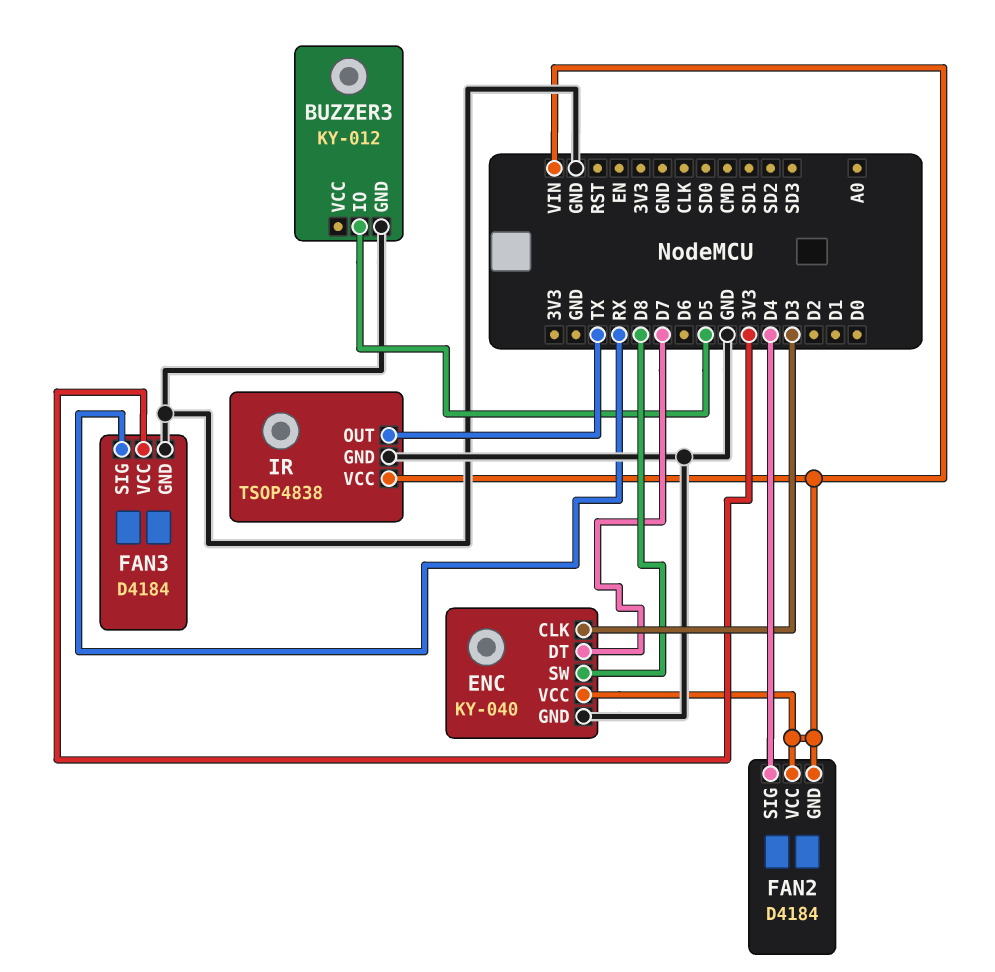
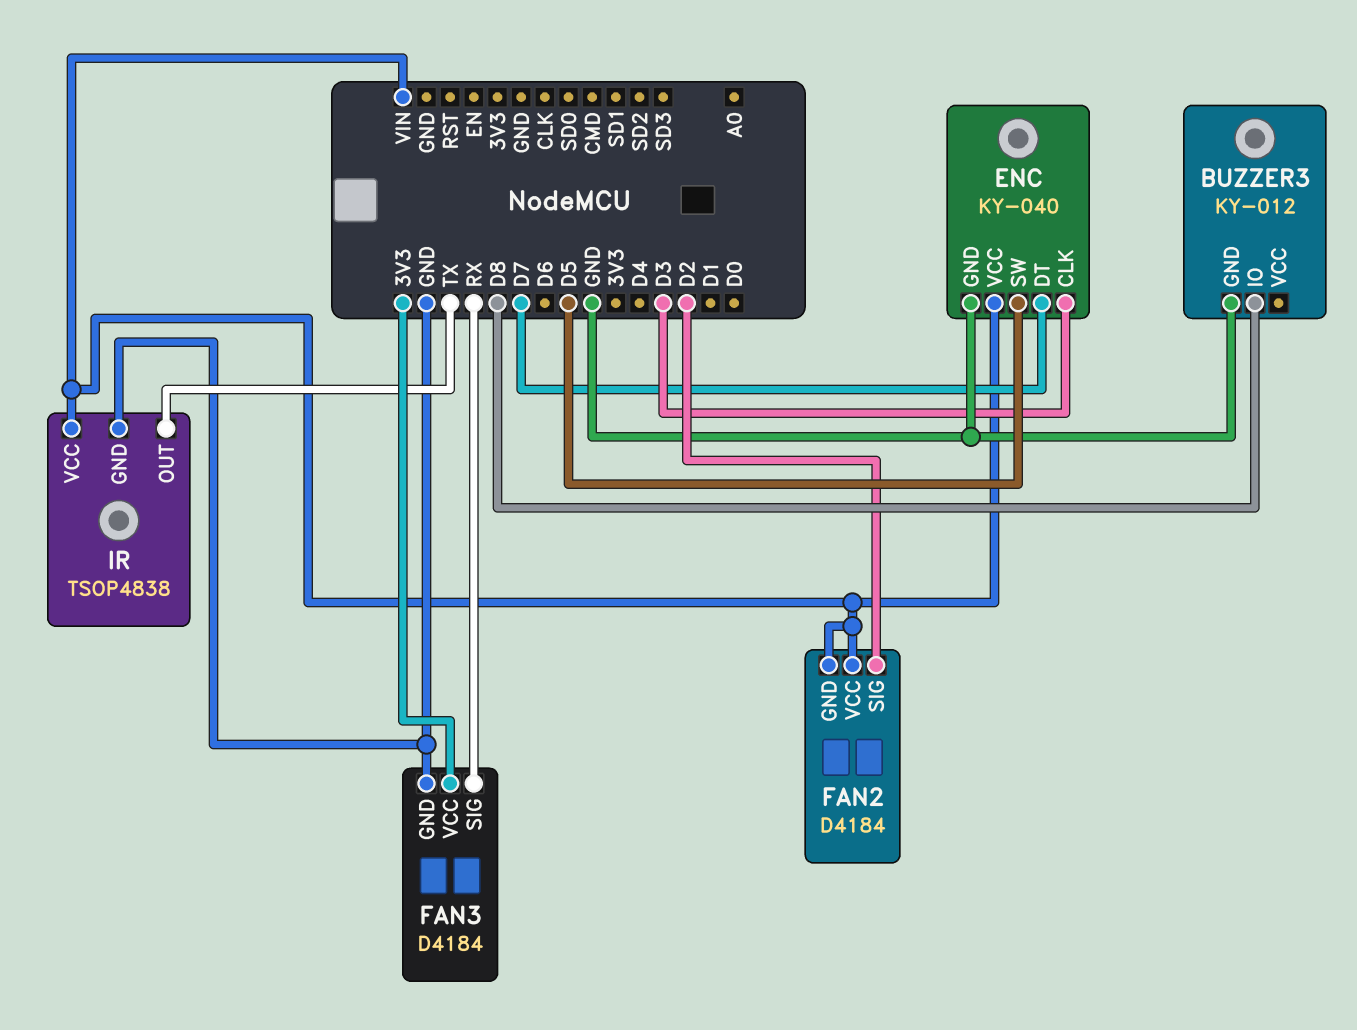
BUZZER3 pin IO: D5 -> D8
ENC pin SW: D8 -> D5
FAN2 pin SIG: D4 -> D2

